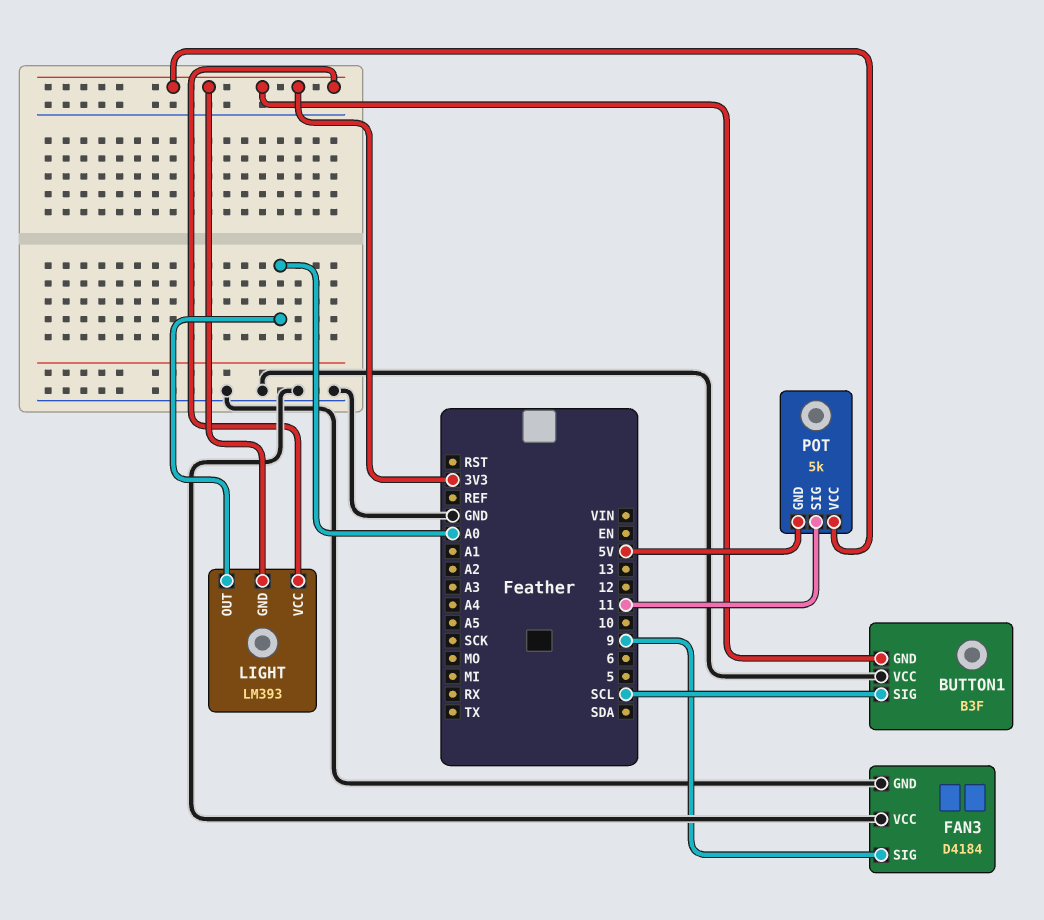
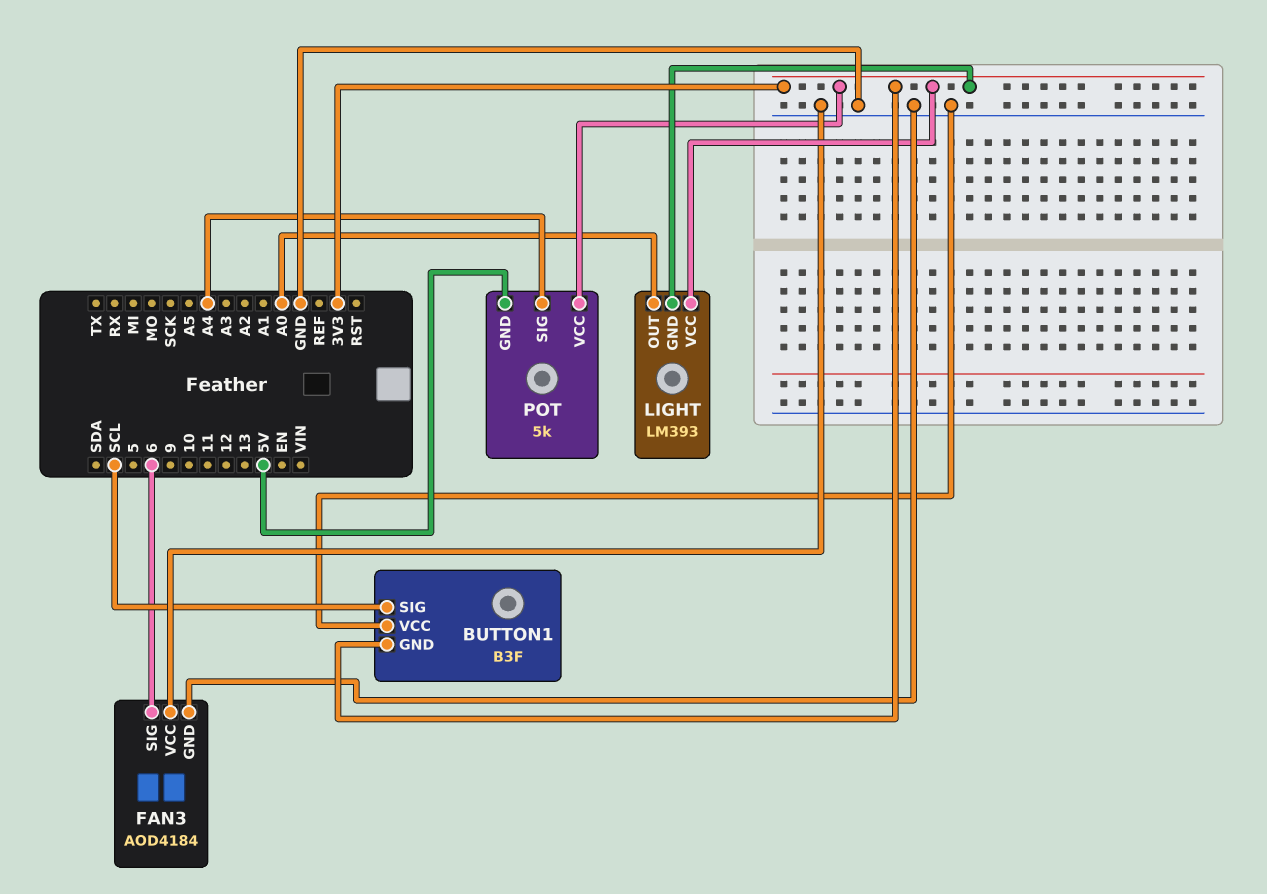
FAN3: D4184 -> AOD4184
FAN3 pin SIG: 9 -> 6
POT pin SIG: 11 -> A4

